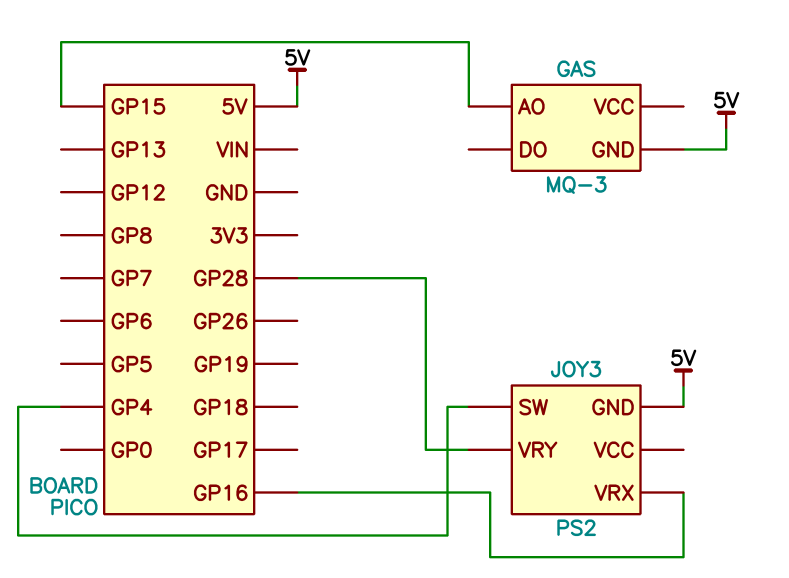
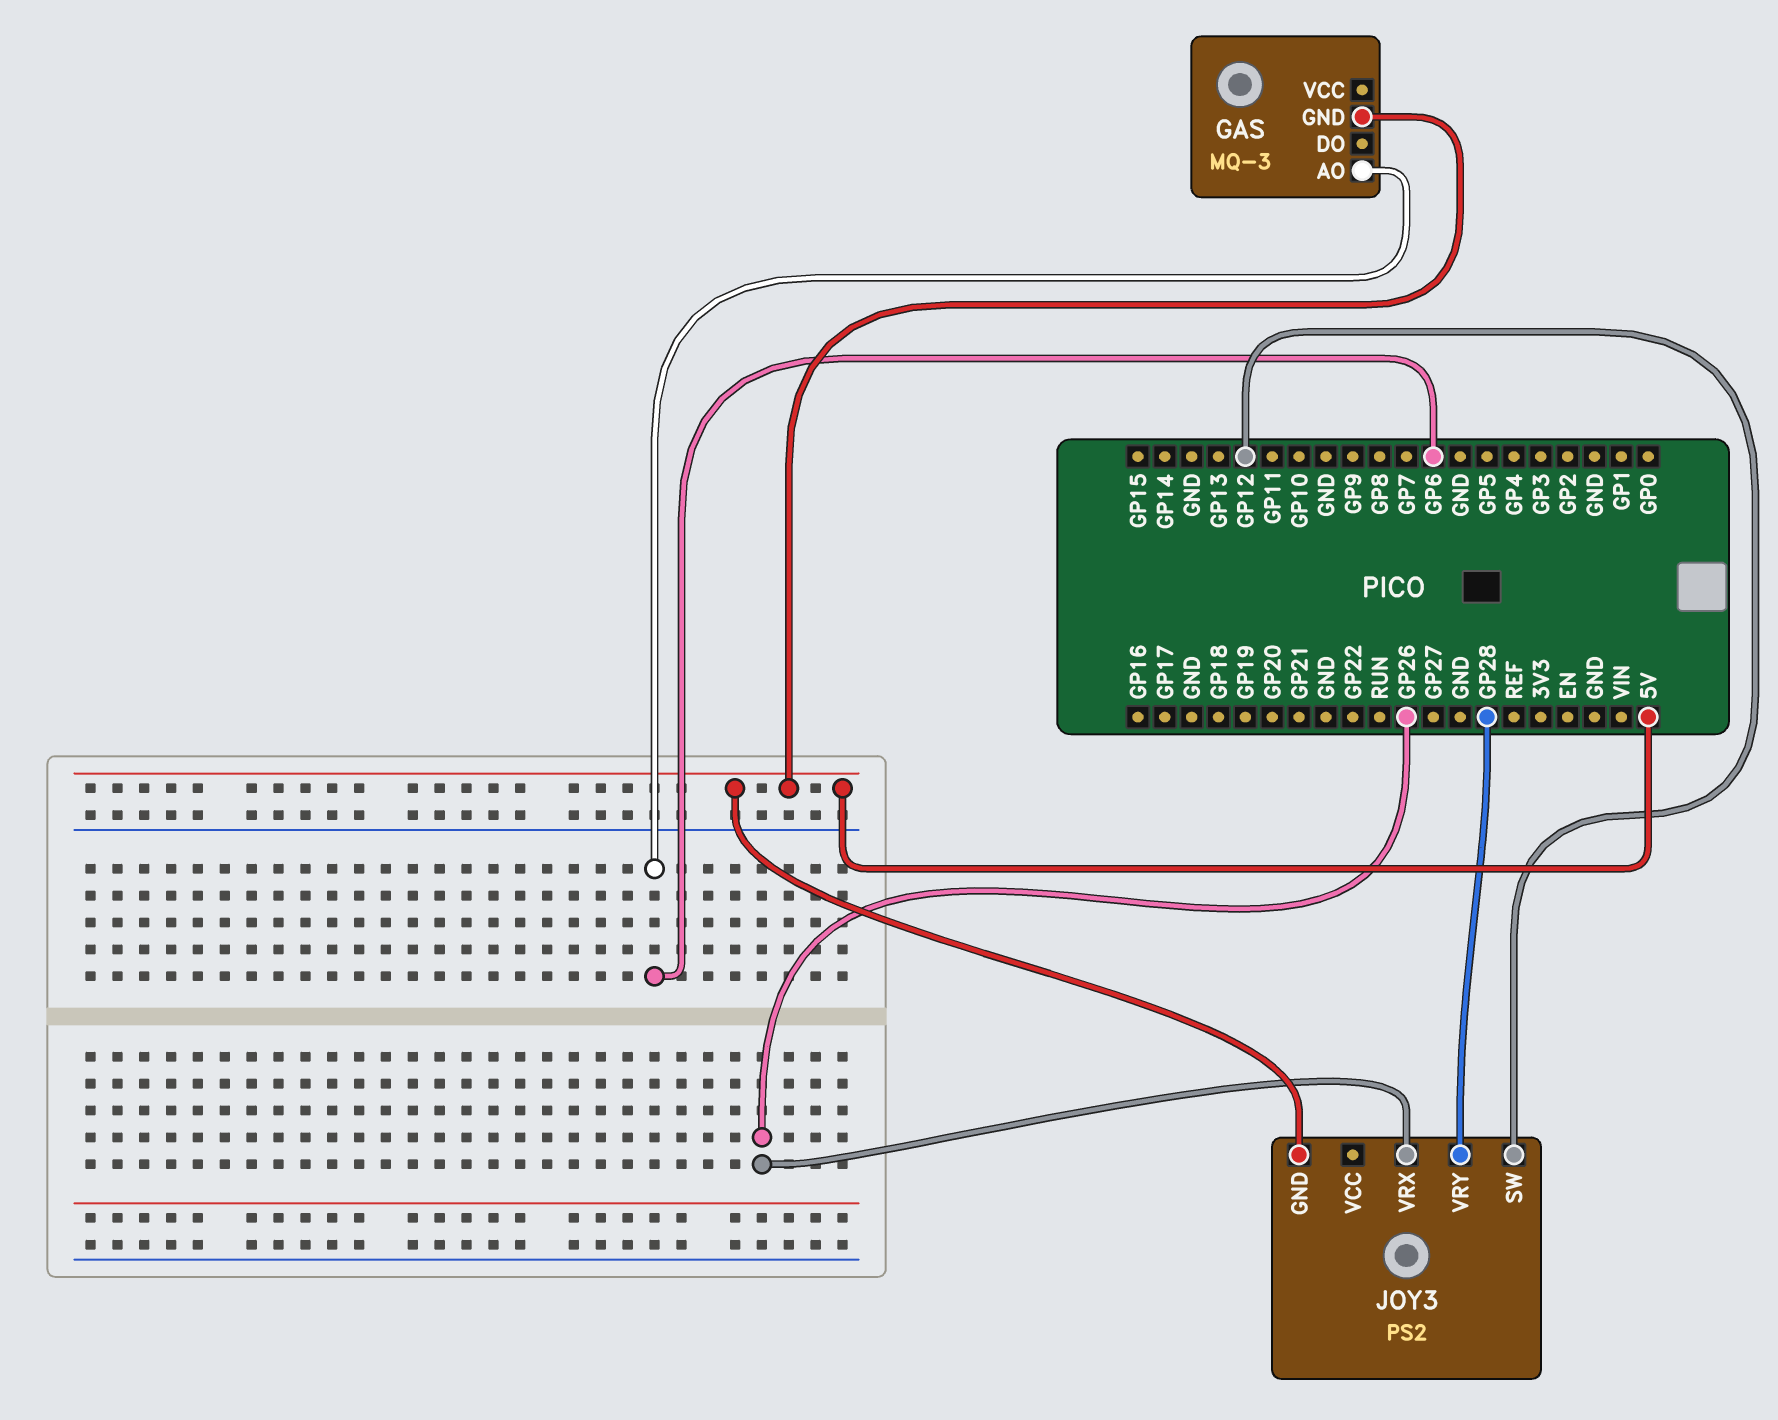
GAS pin AO: GP15 -> GP6
JOY3 pin SW: GP4 -> GP12
JOY3 pin VRX: GP16 -> GP26

